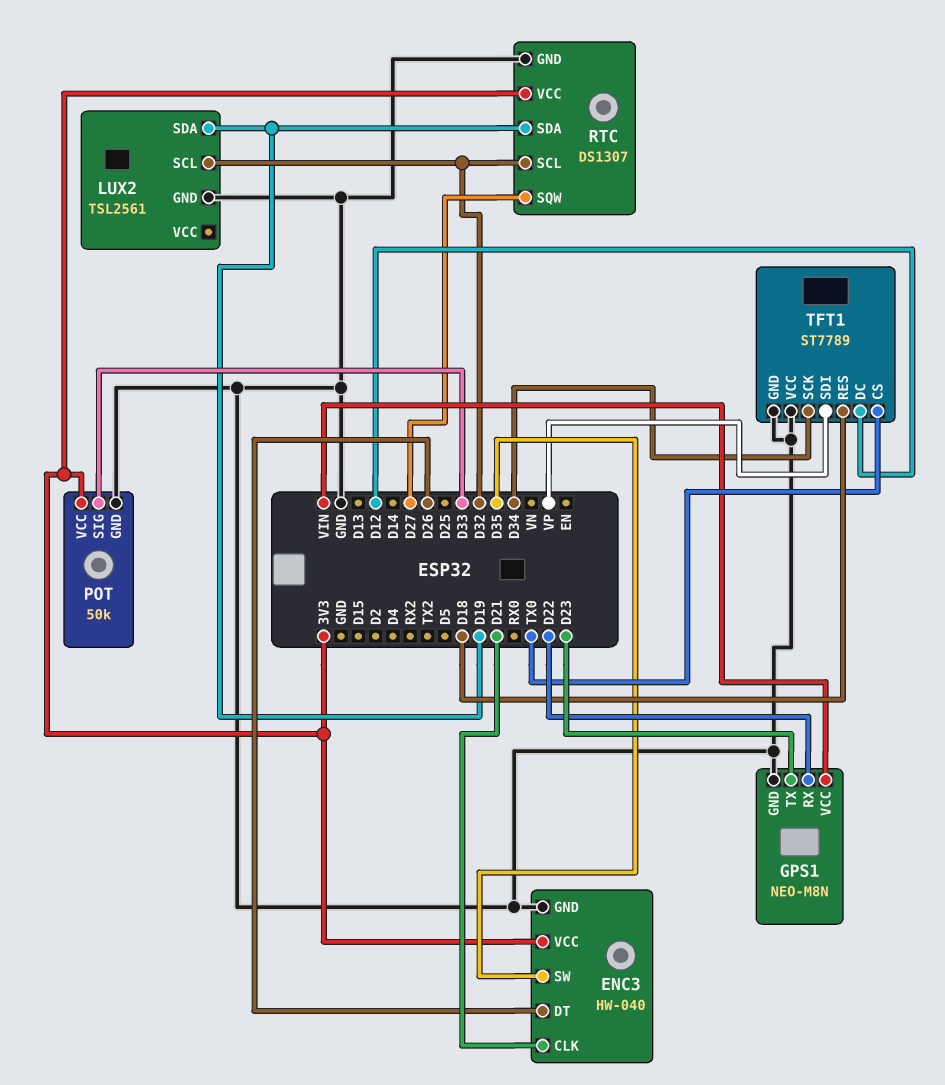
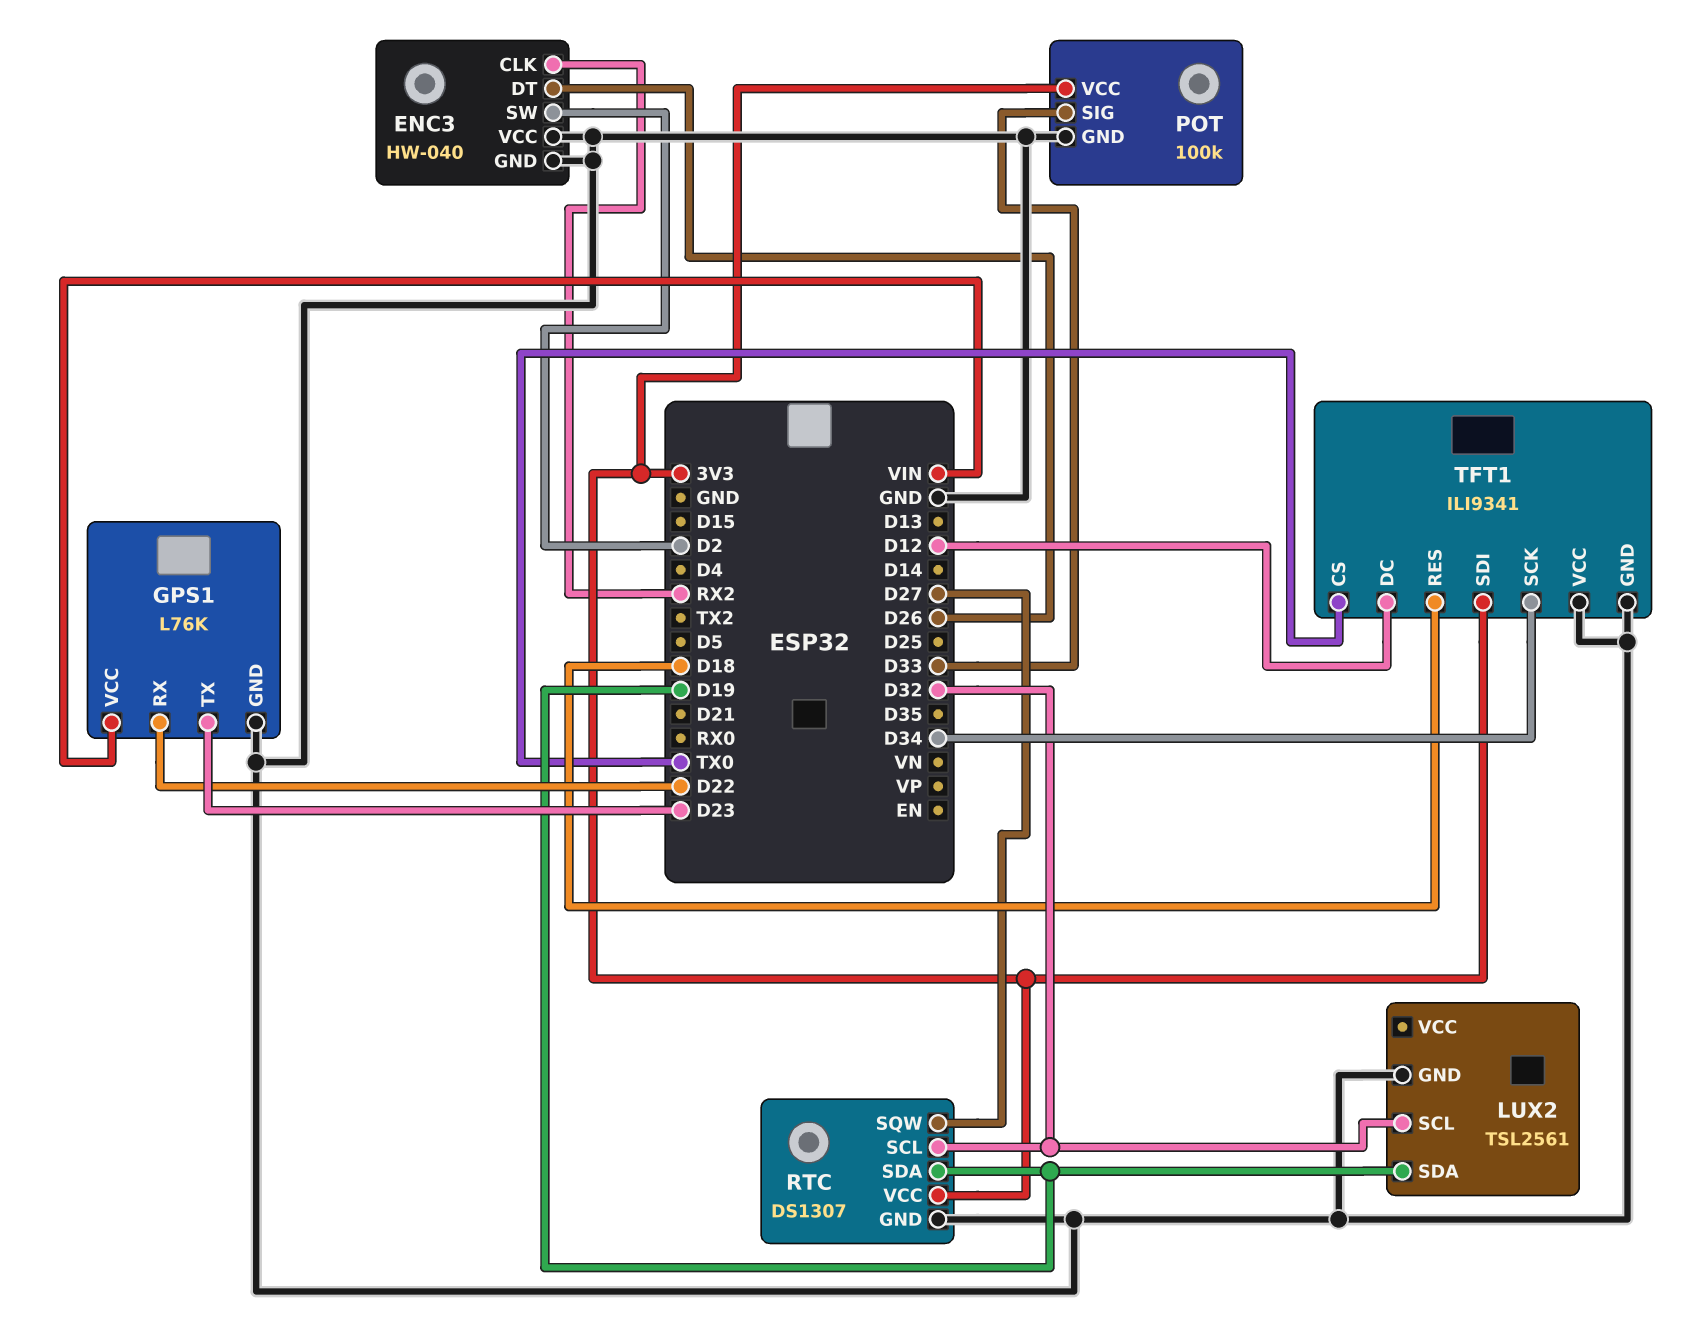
ENC3 pin CLK: D21 -> RX2
ENC3 pin SW: D35 -> D2
ENC3 pin VCC: 3V3 -> GND
GPS1: NEO-M8N -> L76K
POT: 50k -> 100k
TFT1: ST7789 -> ILI9341
TFT1 pin SDI: VP -> 3V3

